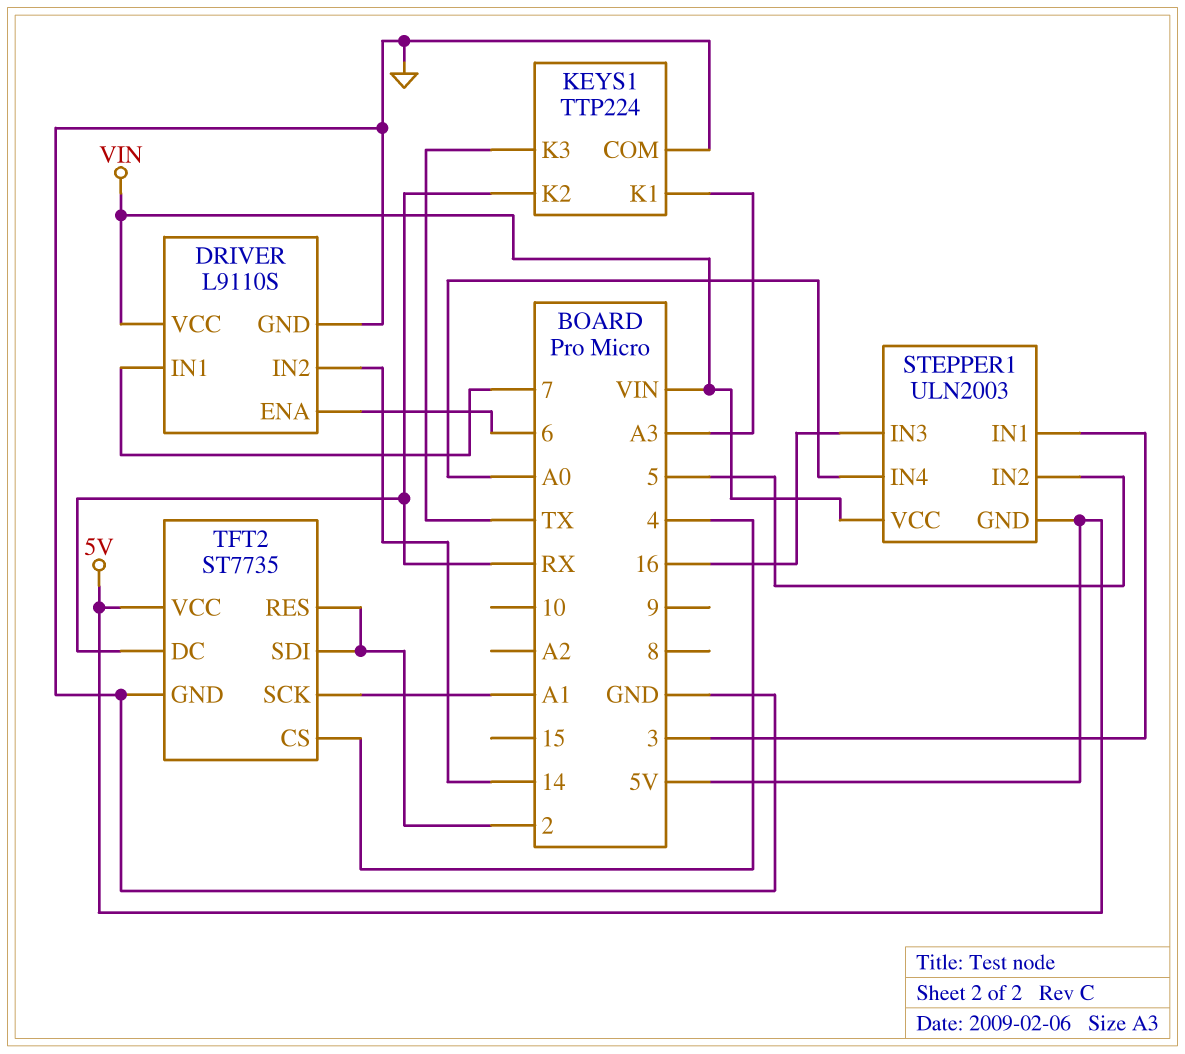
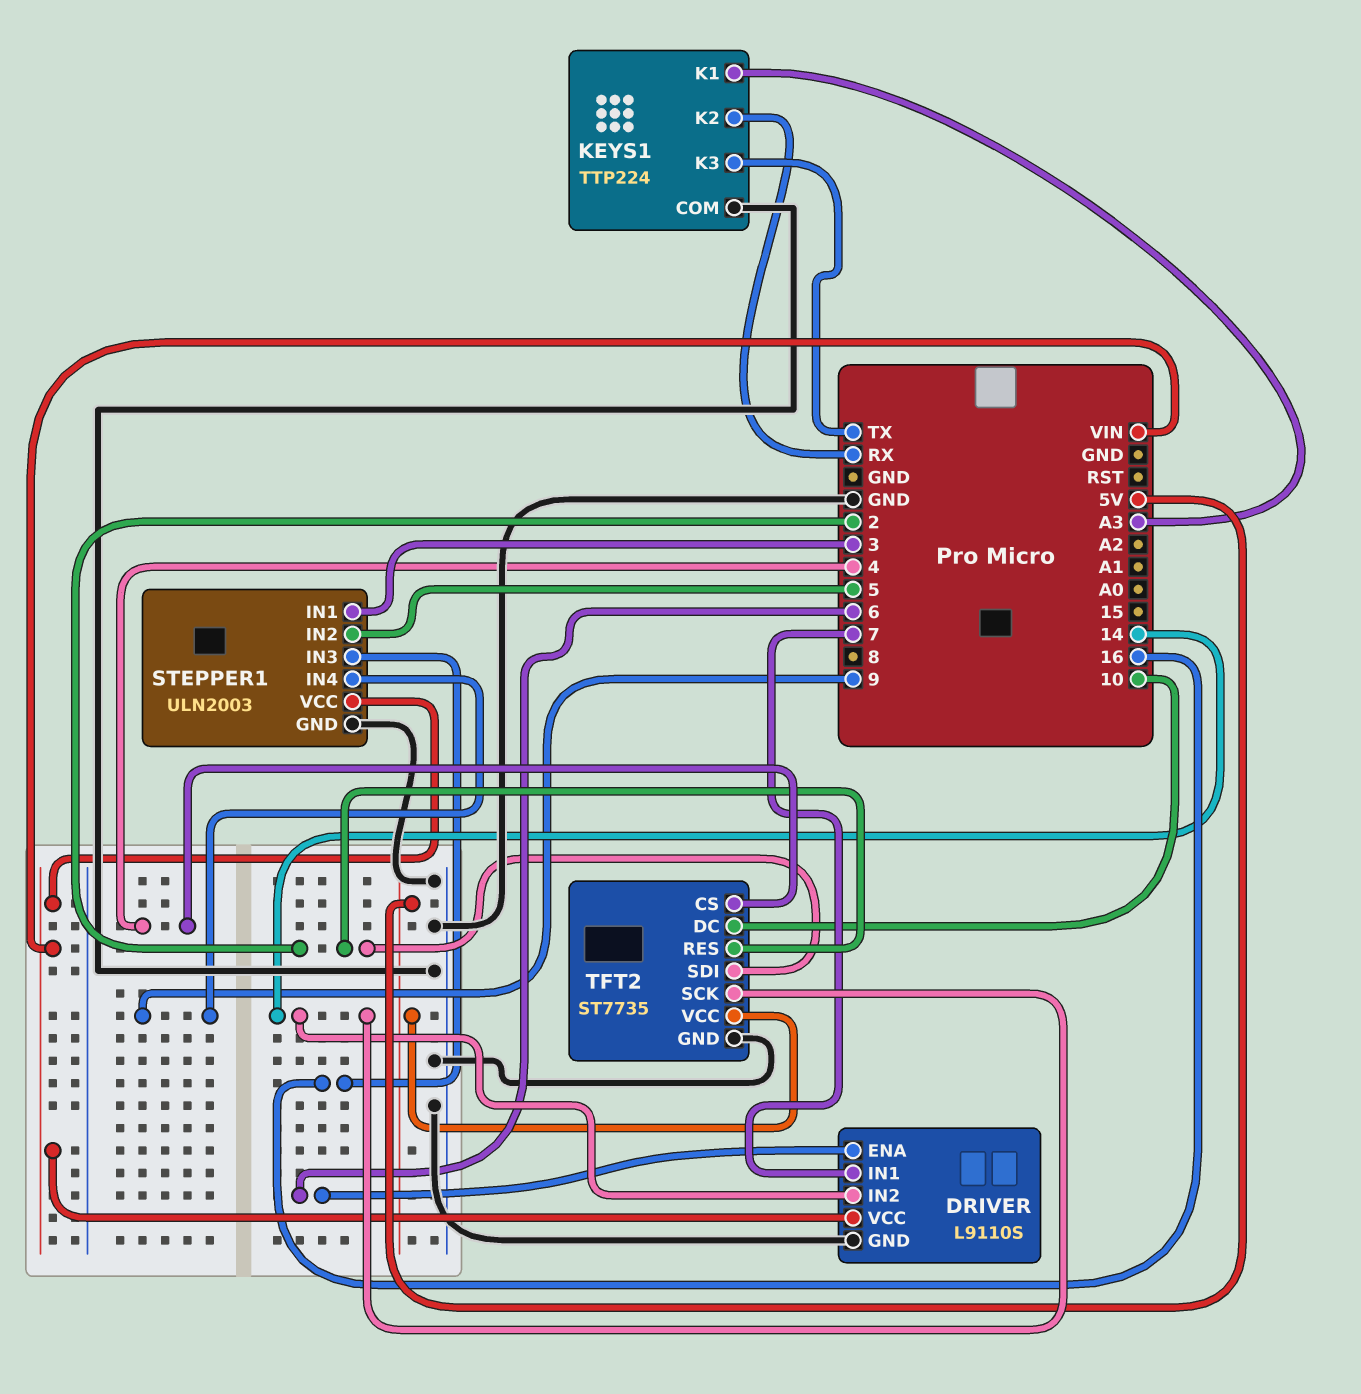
STEPPER1 pin GND: 5V -> GND
STEPPER1 pin IN4: A0 -> 9
TFT2 pin DC: RX -> 10
TFT2 pin SCK: A1 -> 14

